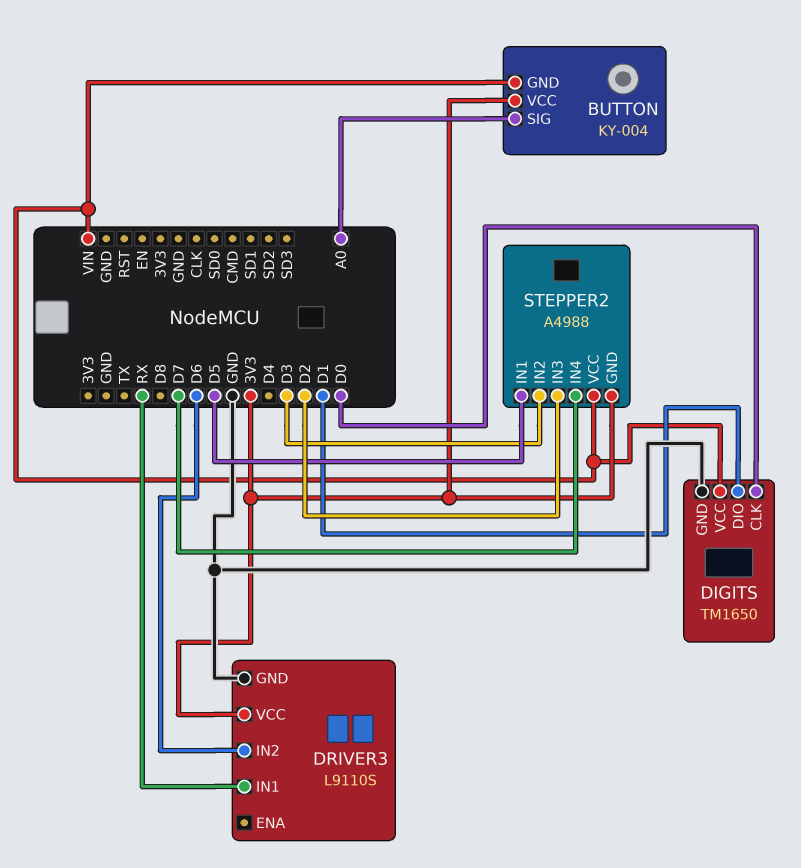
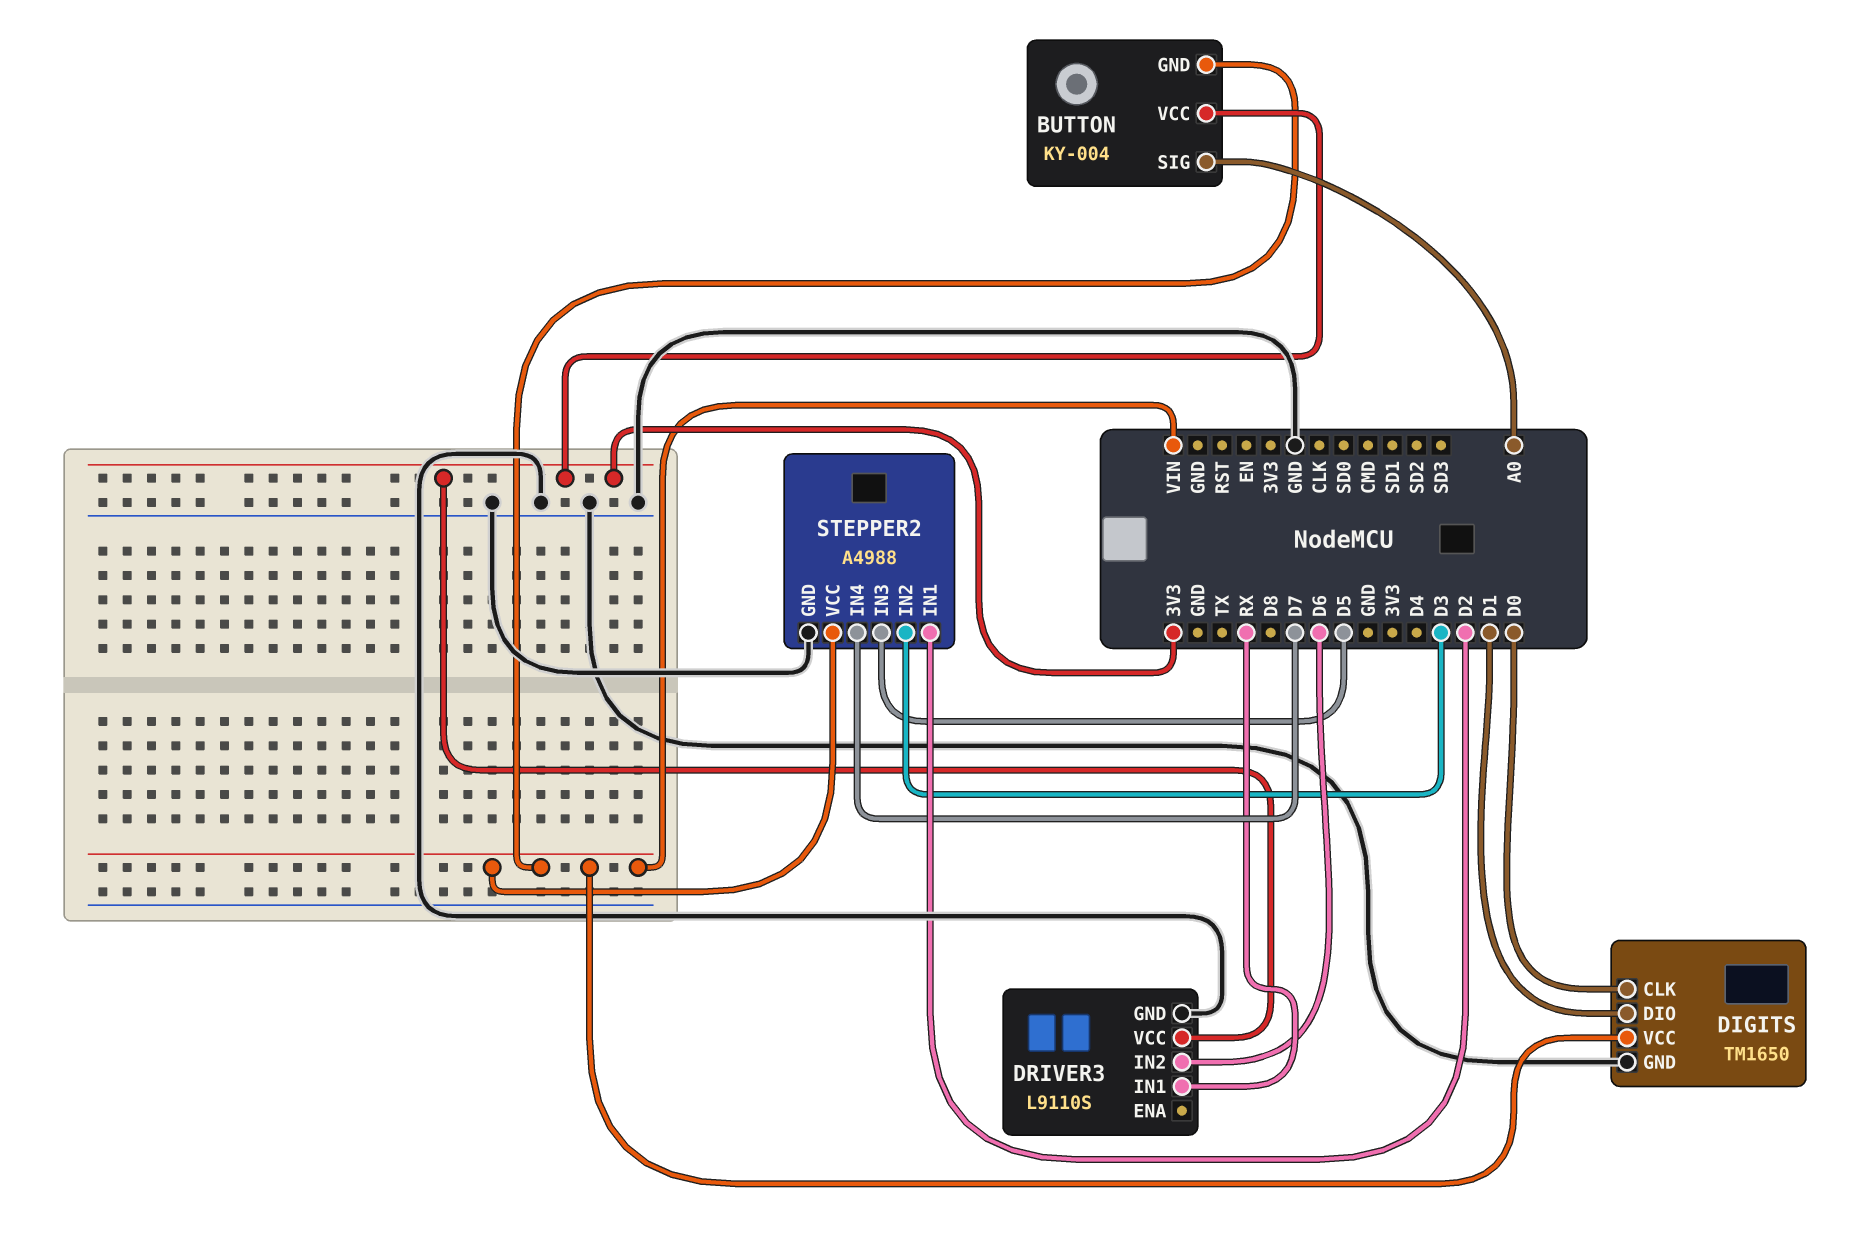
STEPPER2 pin GND: 3V3 -> GND
STEPPER2 pin IN1: D5 -> D2
STEPPER2 pin IN3: D2 -> D5

